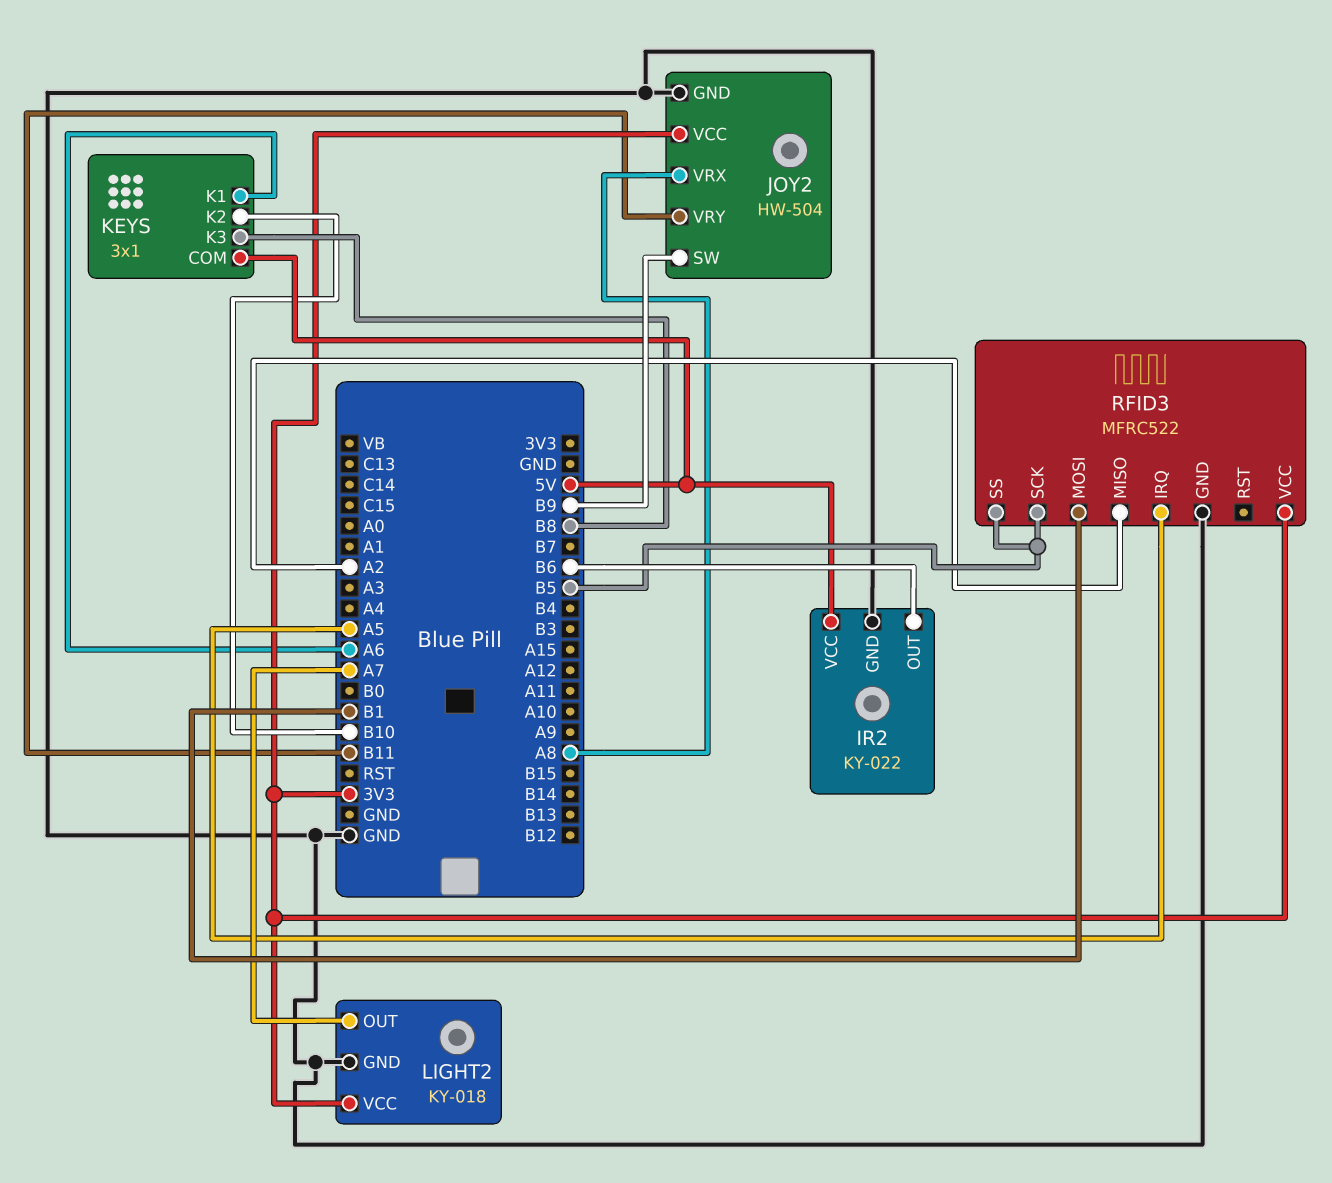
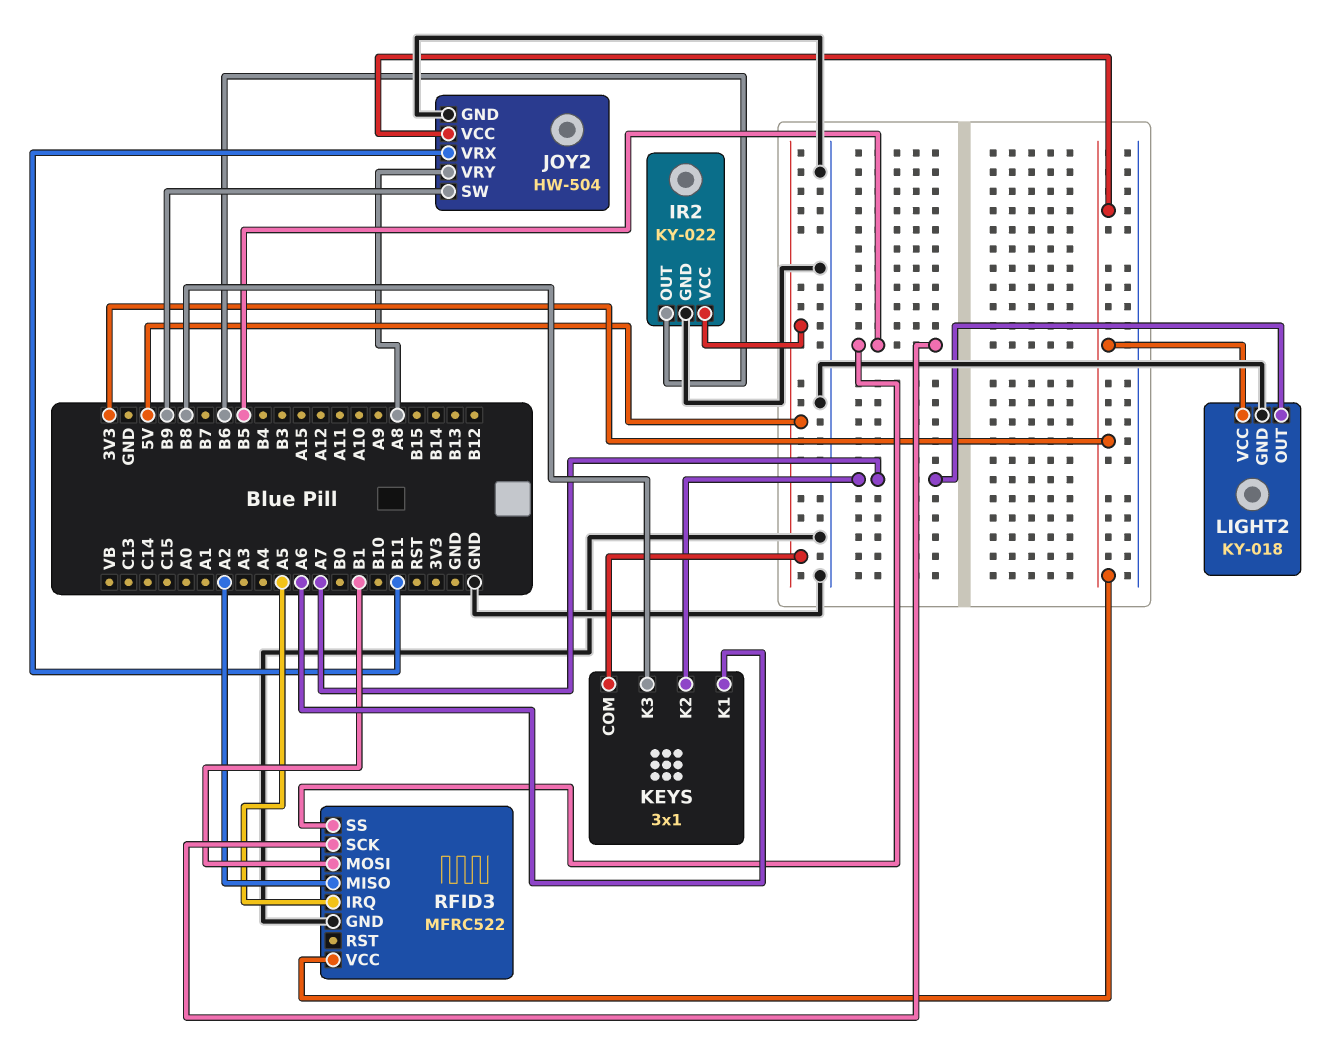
JOY2 pin VRX: A8 -> B11
JOY2 pin VRY: B11 -> A8
KEYS pin K2: B10 -> A7

